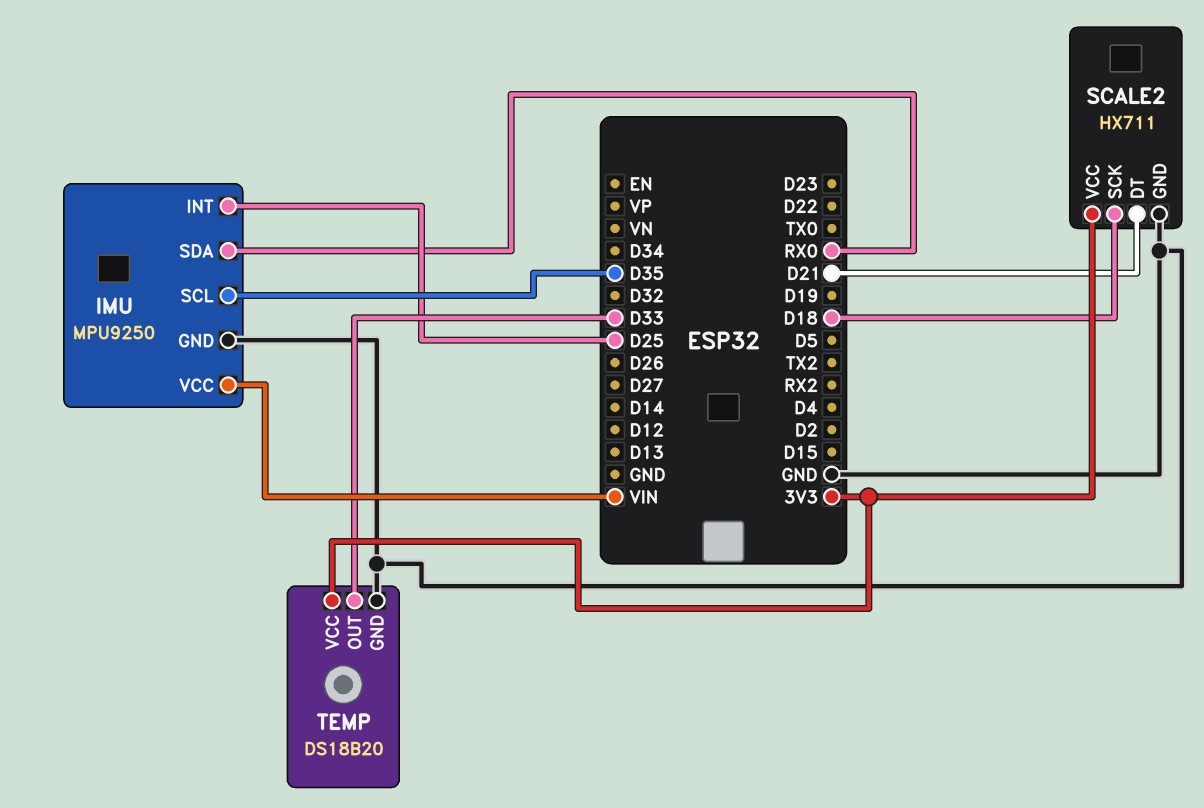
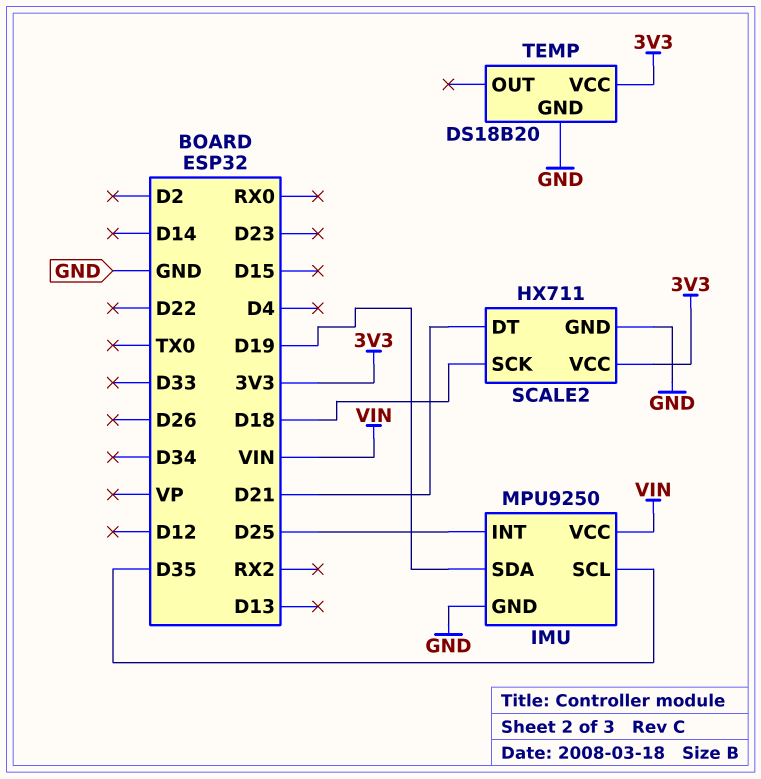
IMU pin SDA: RX0 -> D19
TEMP pin OUT: D33 -> none

